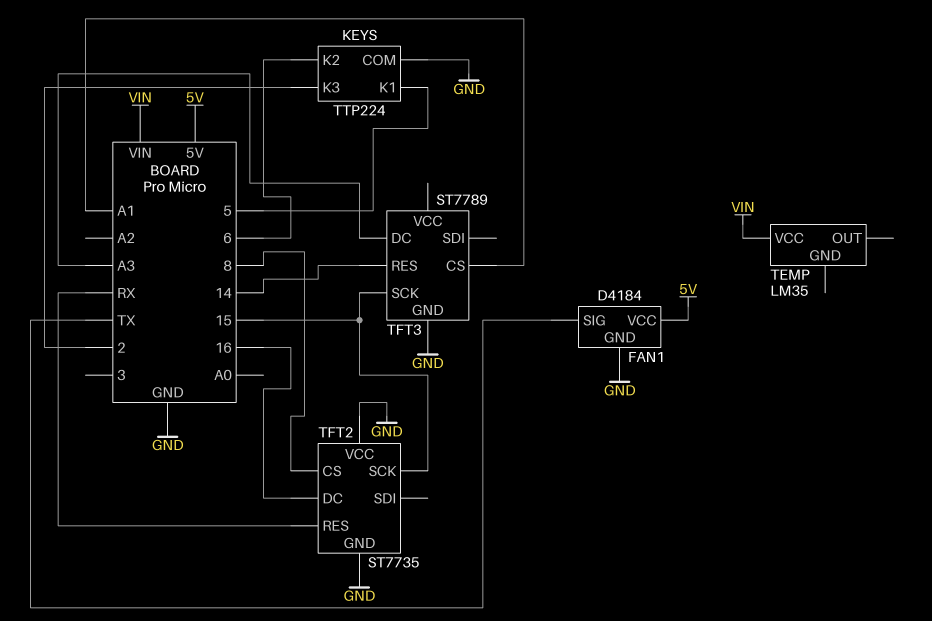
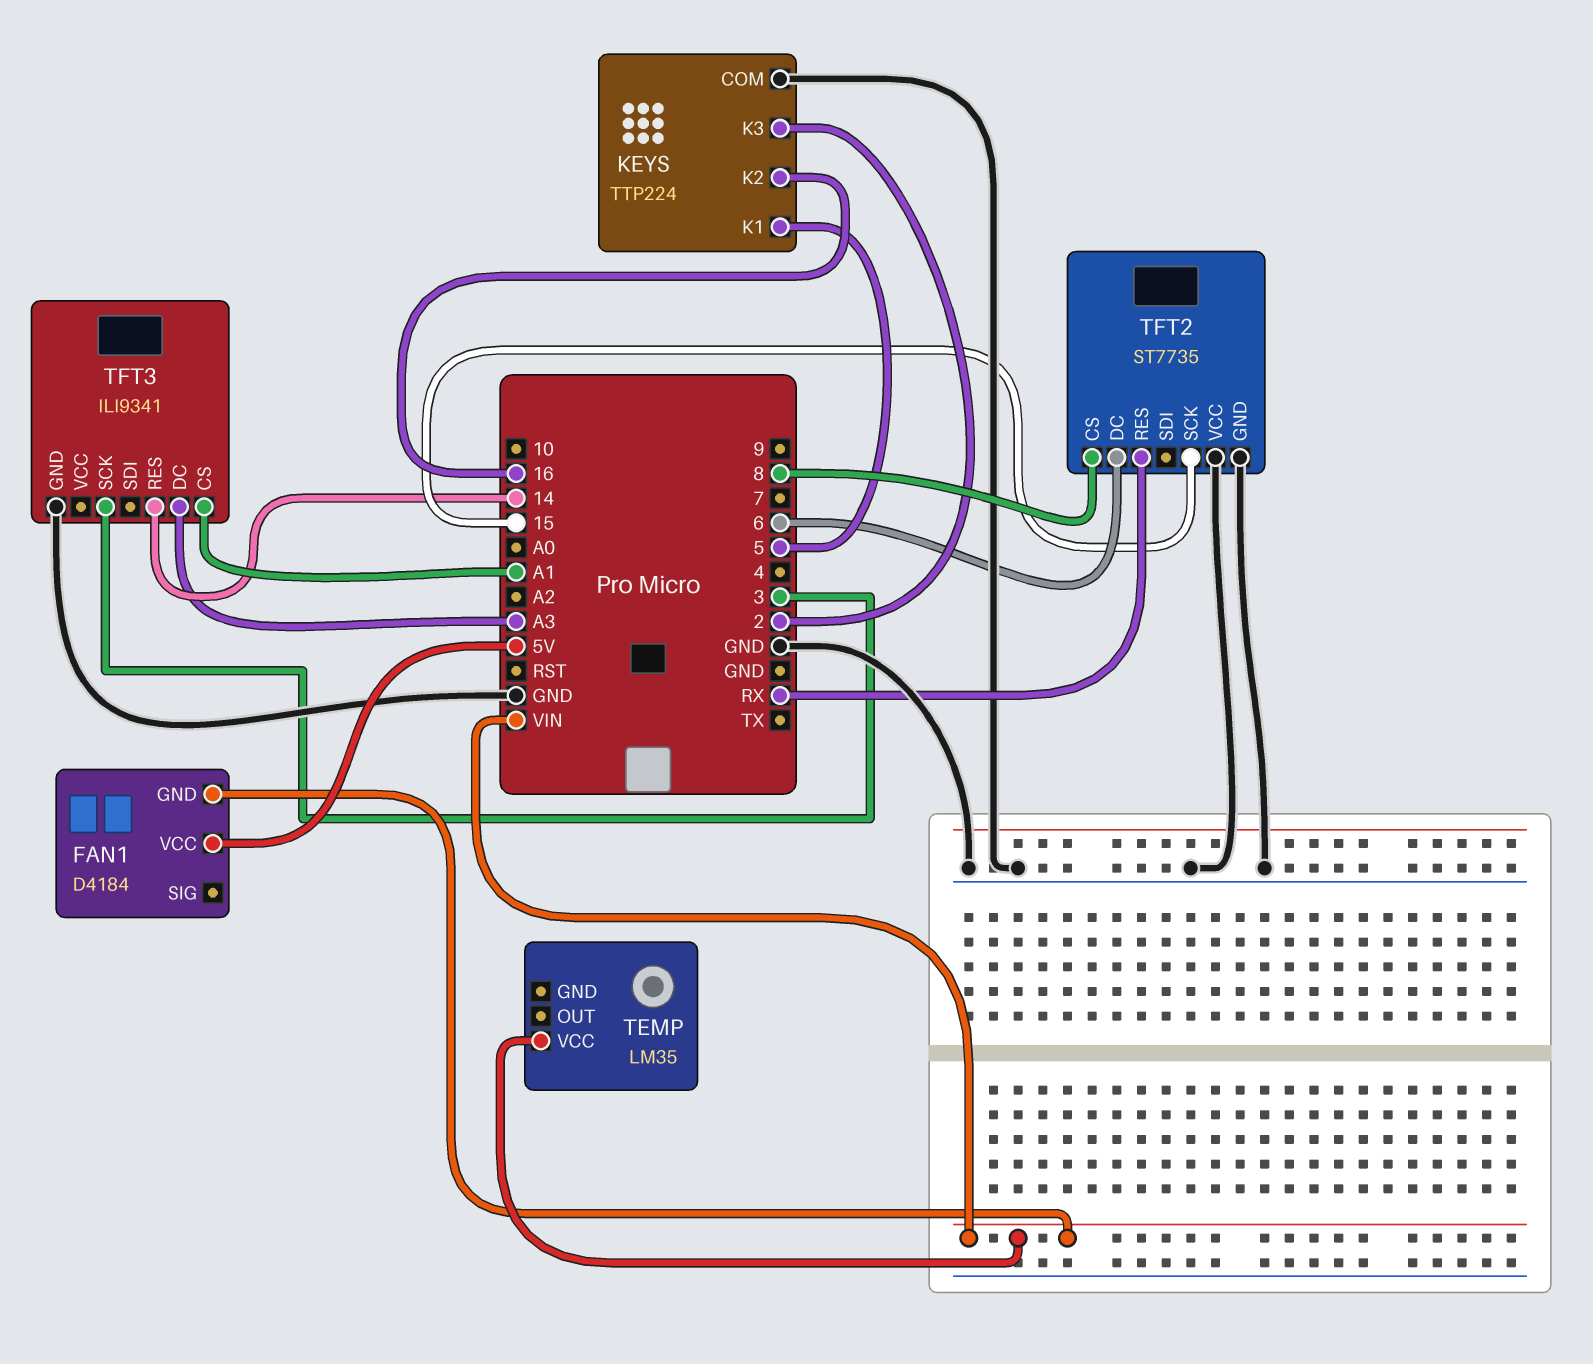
FAN1 pin GND: GND -> VIN
FAN1 pin SIG: TX -> none
KEYS pin K2: 6 -> 16
TFT2 pin DC: 16 -> 6
TFT3: ST7789 -> ILI9341
TFT3 pin SCK: 15 -> 3

